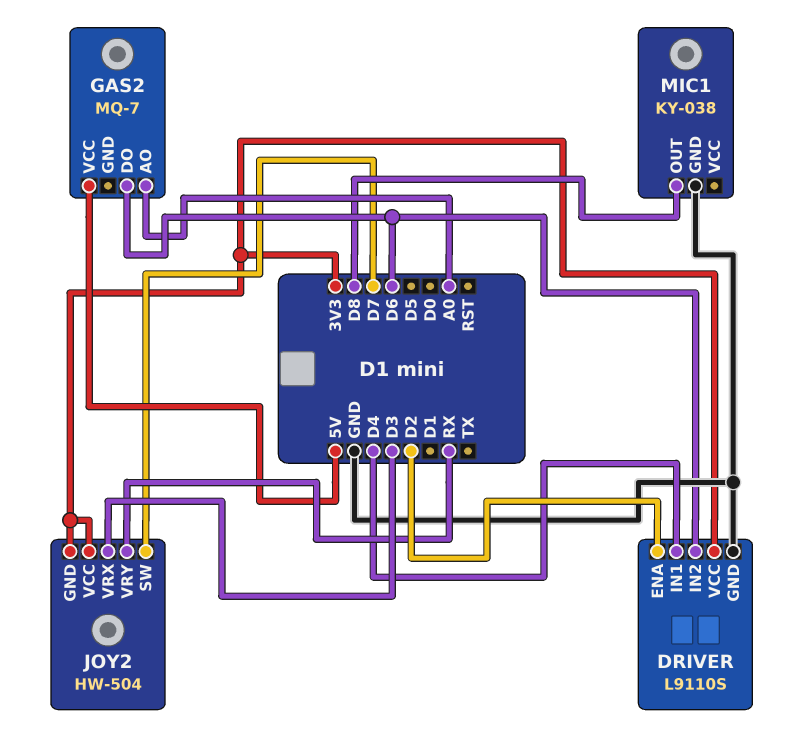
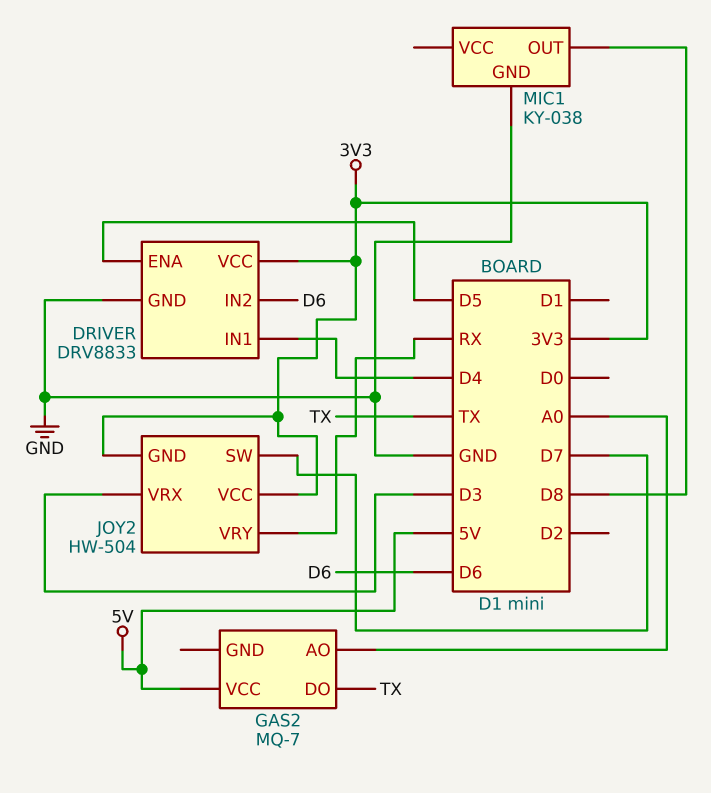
DRIVER: L9110S -> DRV8833
DRIVER pin ENA: D2 -> D5
GAS2 pin DO: D6 -> TX

